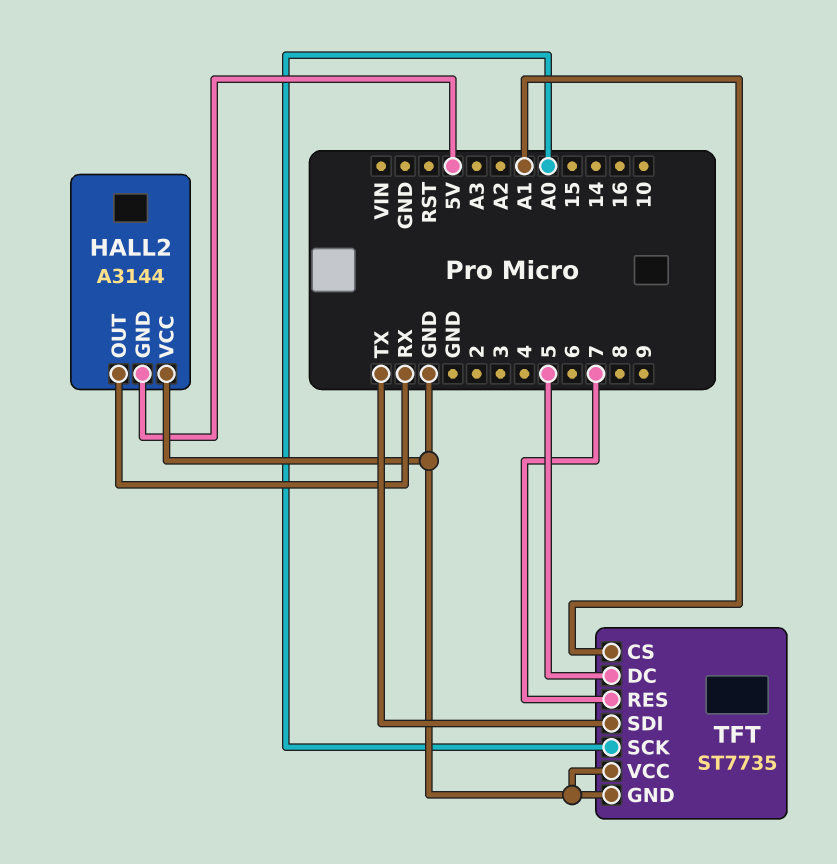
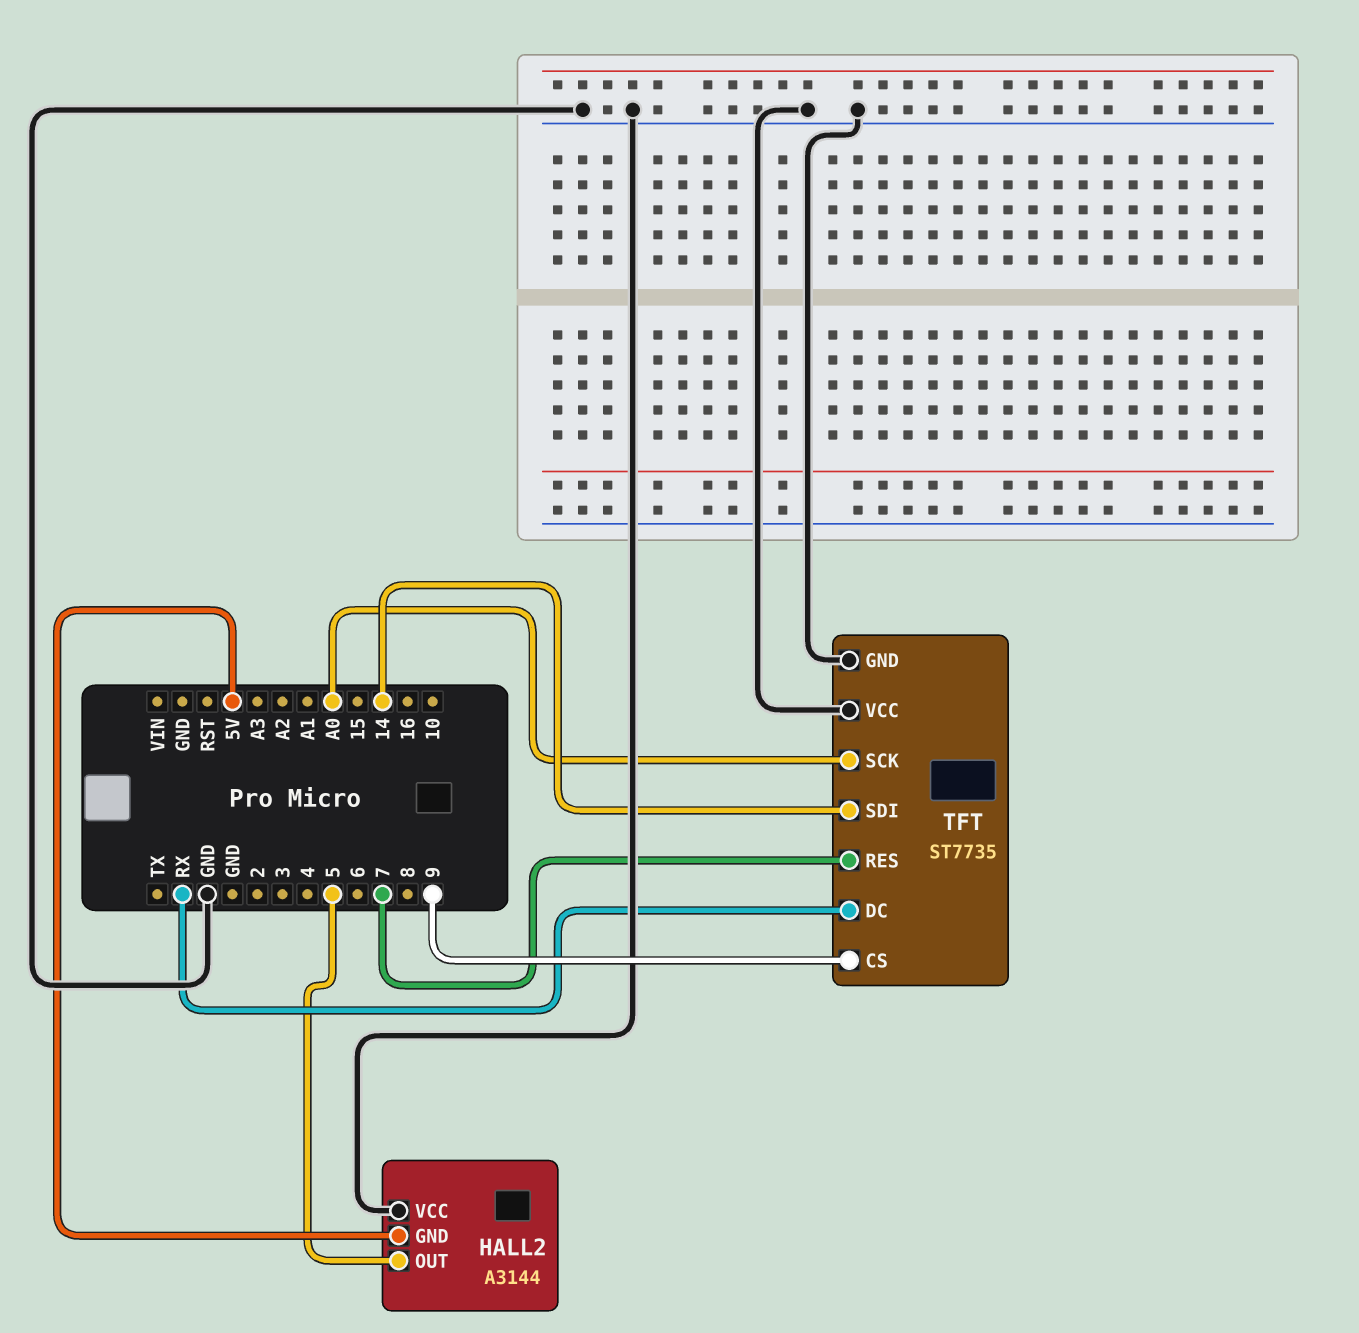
HALL2 pin OUT: RX -> 5
TFT pin CS: A1 -> 9
TFT pin DC: 5 -> RX
TFT pin SDI: TX -> 14

